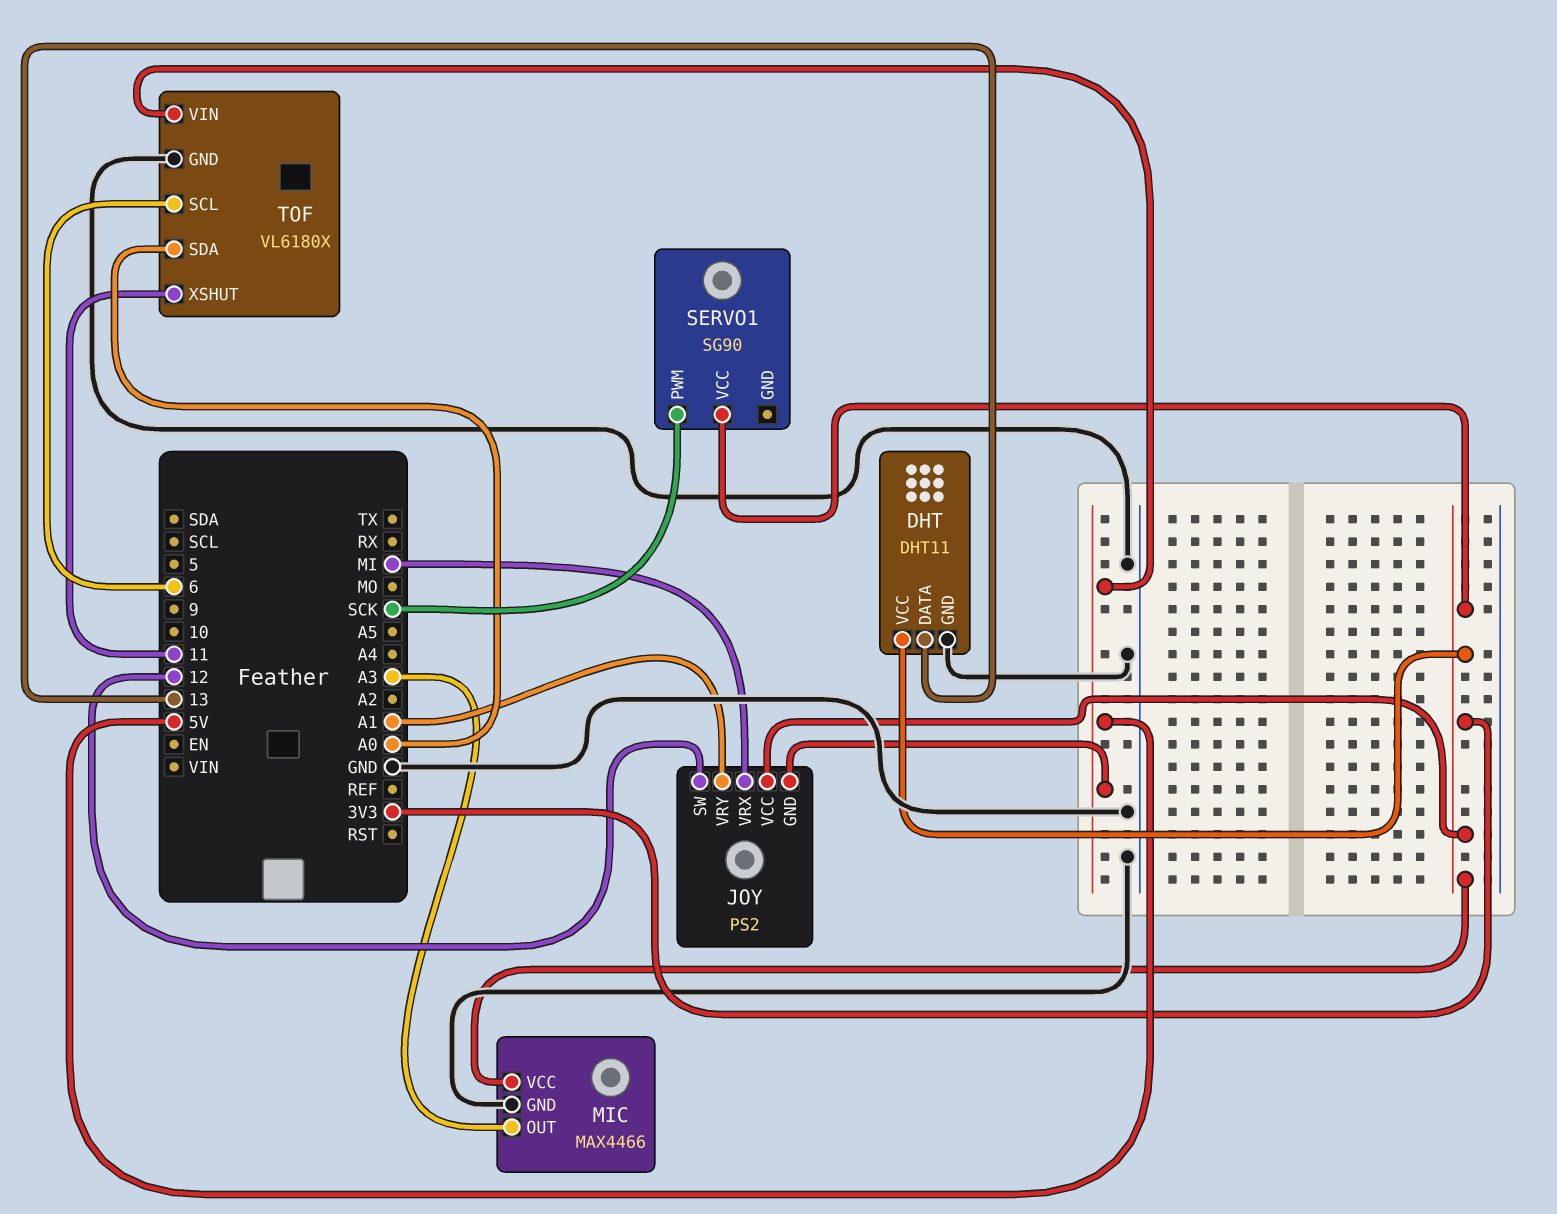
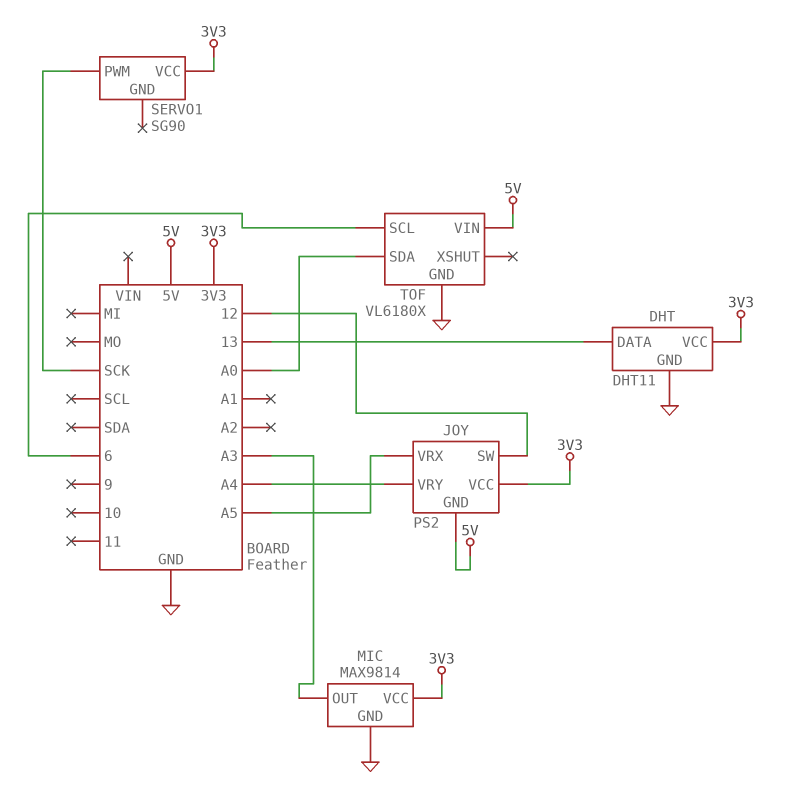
JOY pin VRX: MI -> A5
JOY pin VRY: A1 -> A4
MIC: MAX4466 -> MAX9814
TOF pin XSHUT: 11 -> none

